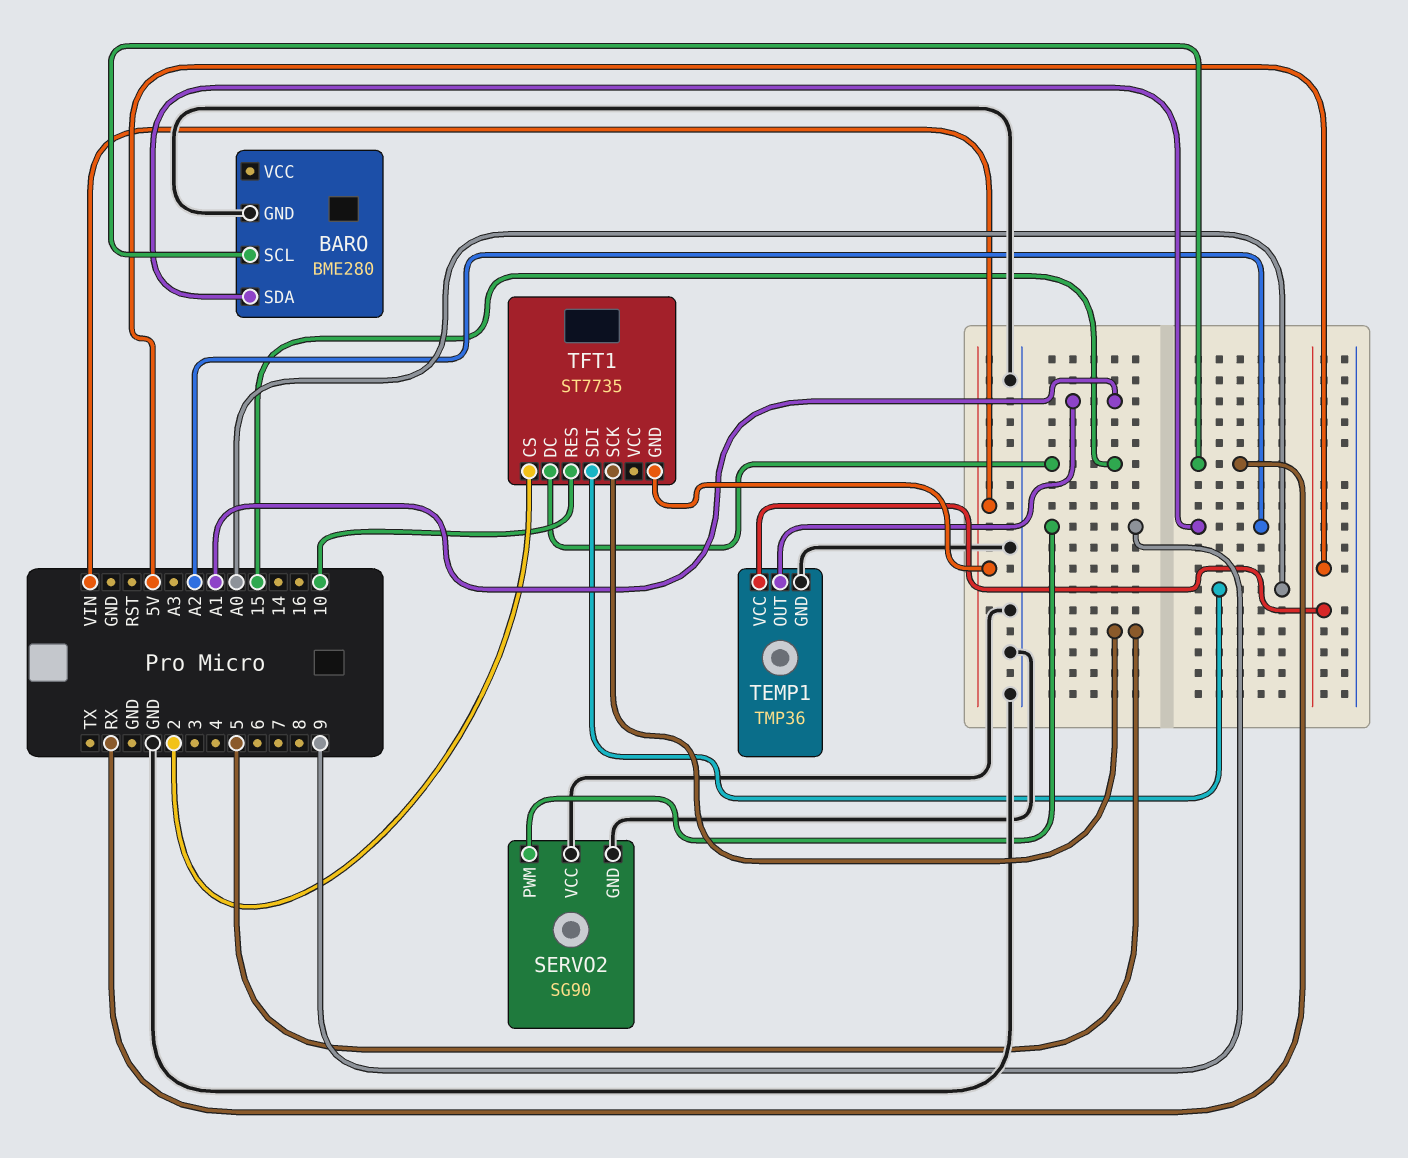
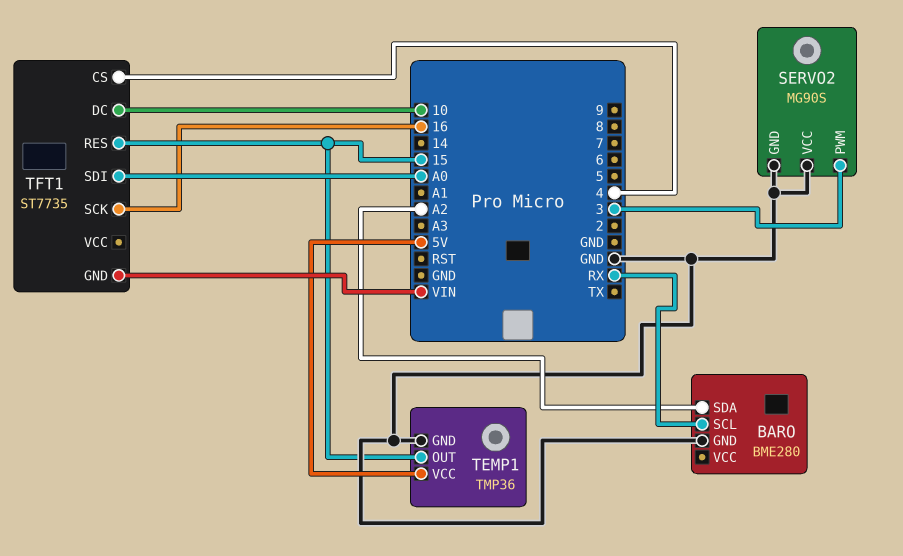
SERVO2: SG90 -> MG90S
SERVO2 pin PWM: 9 -> 3
TEMP1 pin OUT: A1 -> 15
TFT1 pin CS: 2 -> 4
TFT1 pin DC: 15 -> 10
TFT1 pin RES: 10 -> 15
TFT1 pin SCK: 5 -> 16

